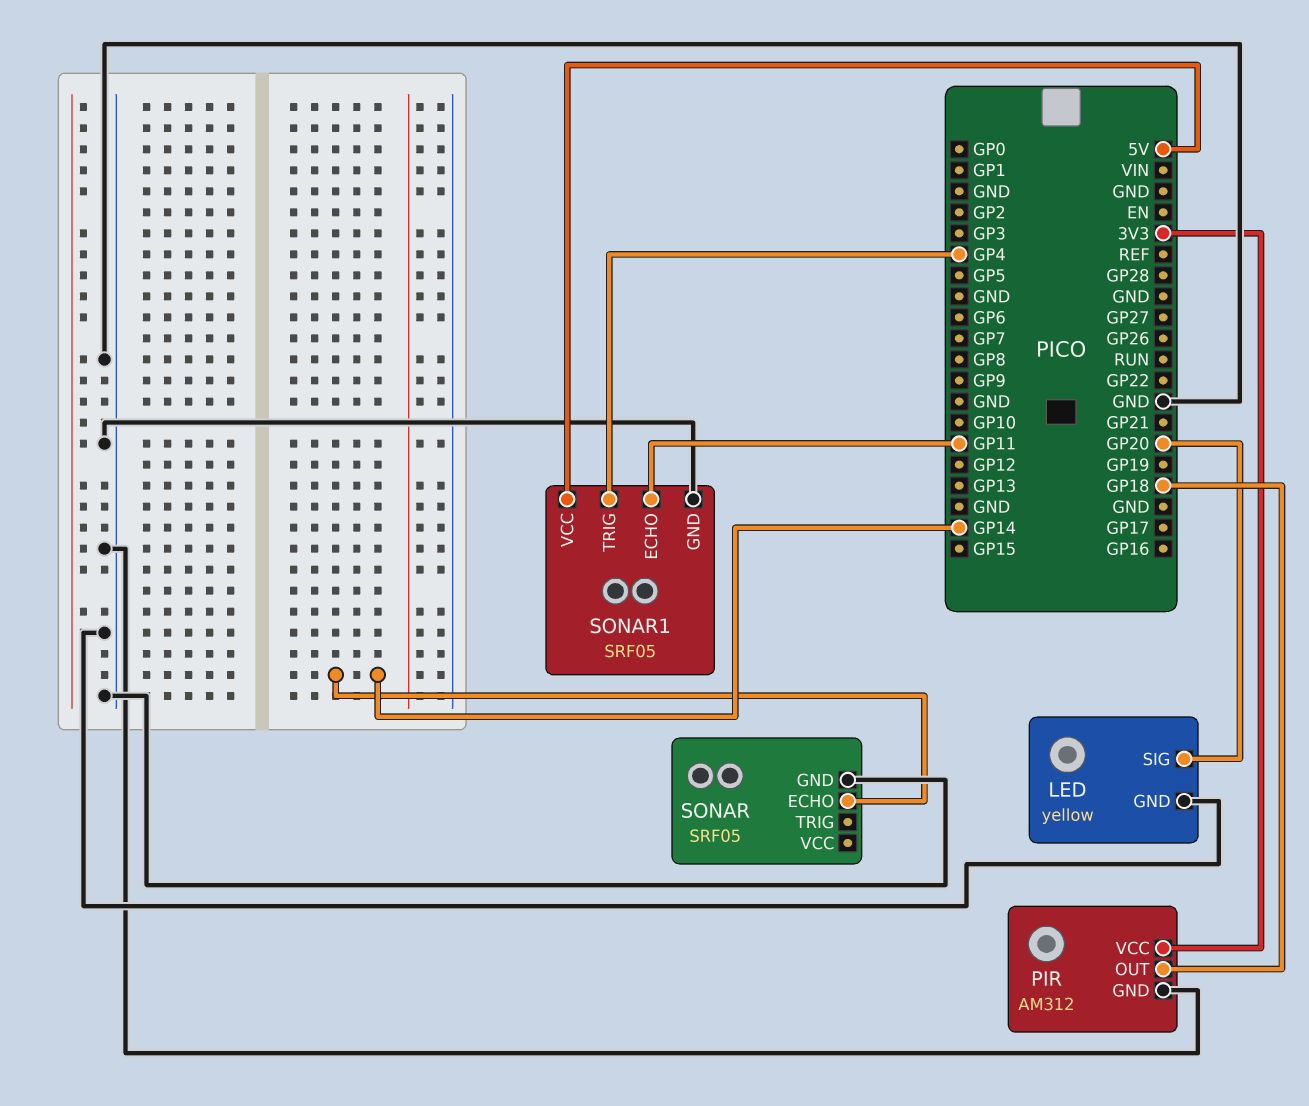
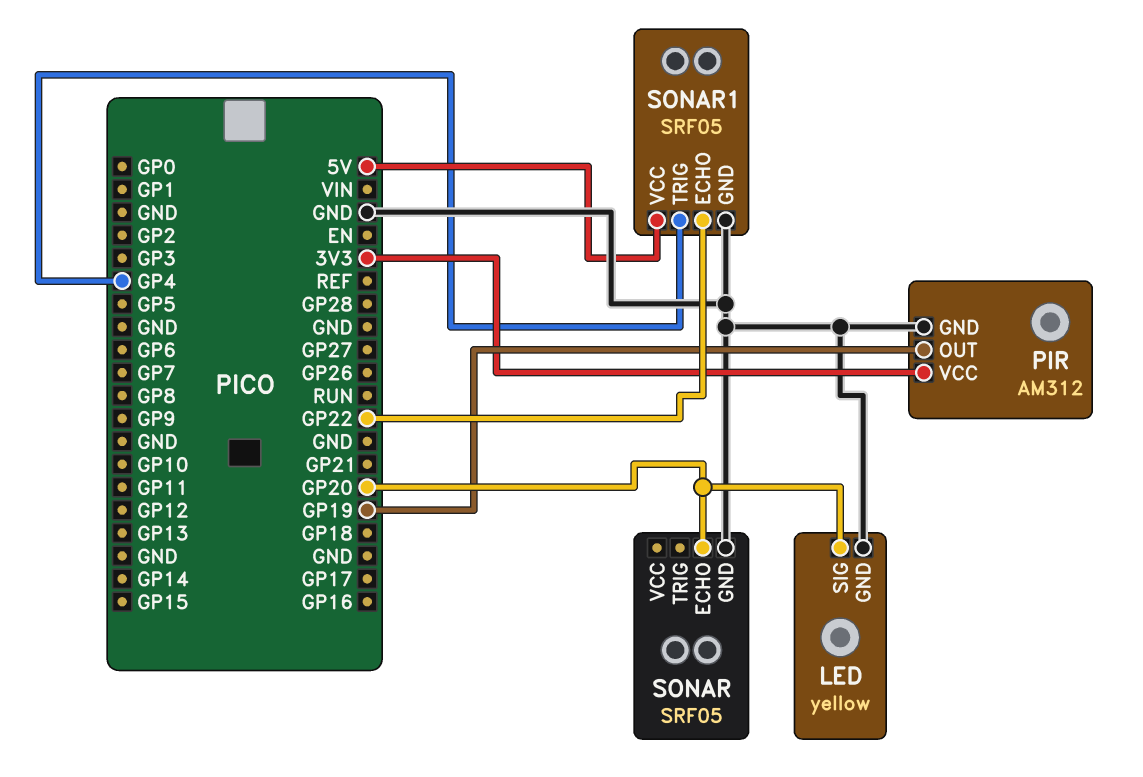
PIR pin OUT: GP18 -> GP19
SONAR pin ECHO: GP14 -> GP20
SONAR1 pin ECHO: GP11 -> GP22

